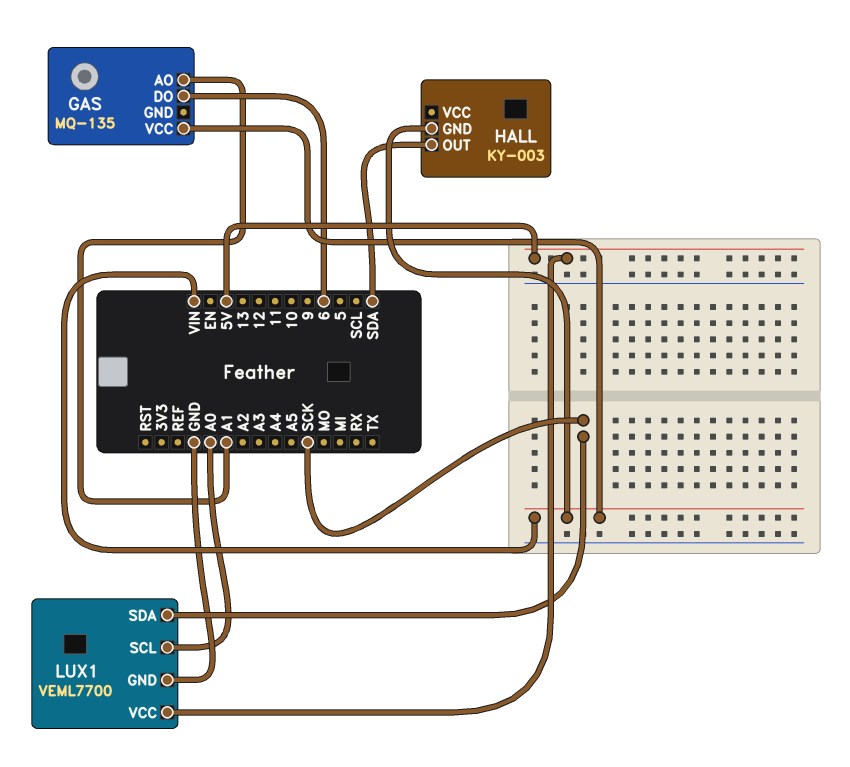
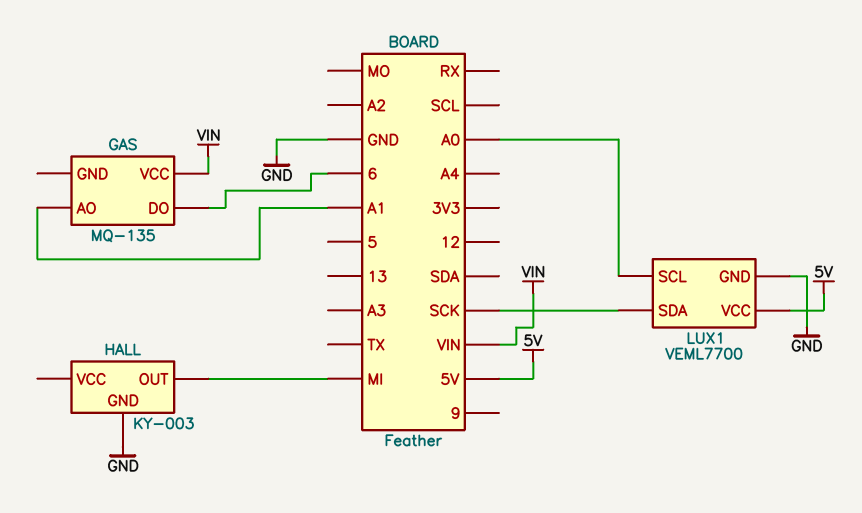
HALL pin GND: VIN -> GND
HALL pin OUT: SDA -> MI

